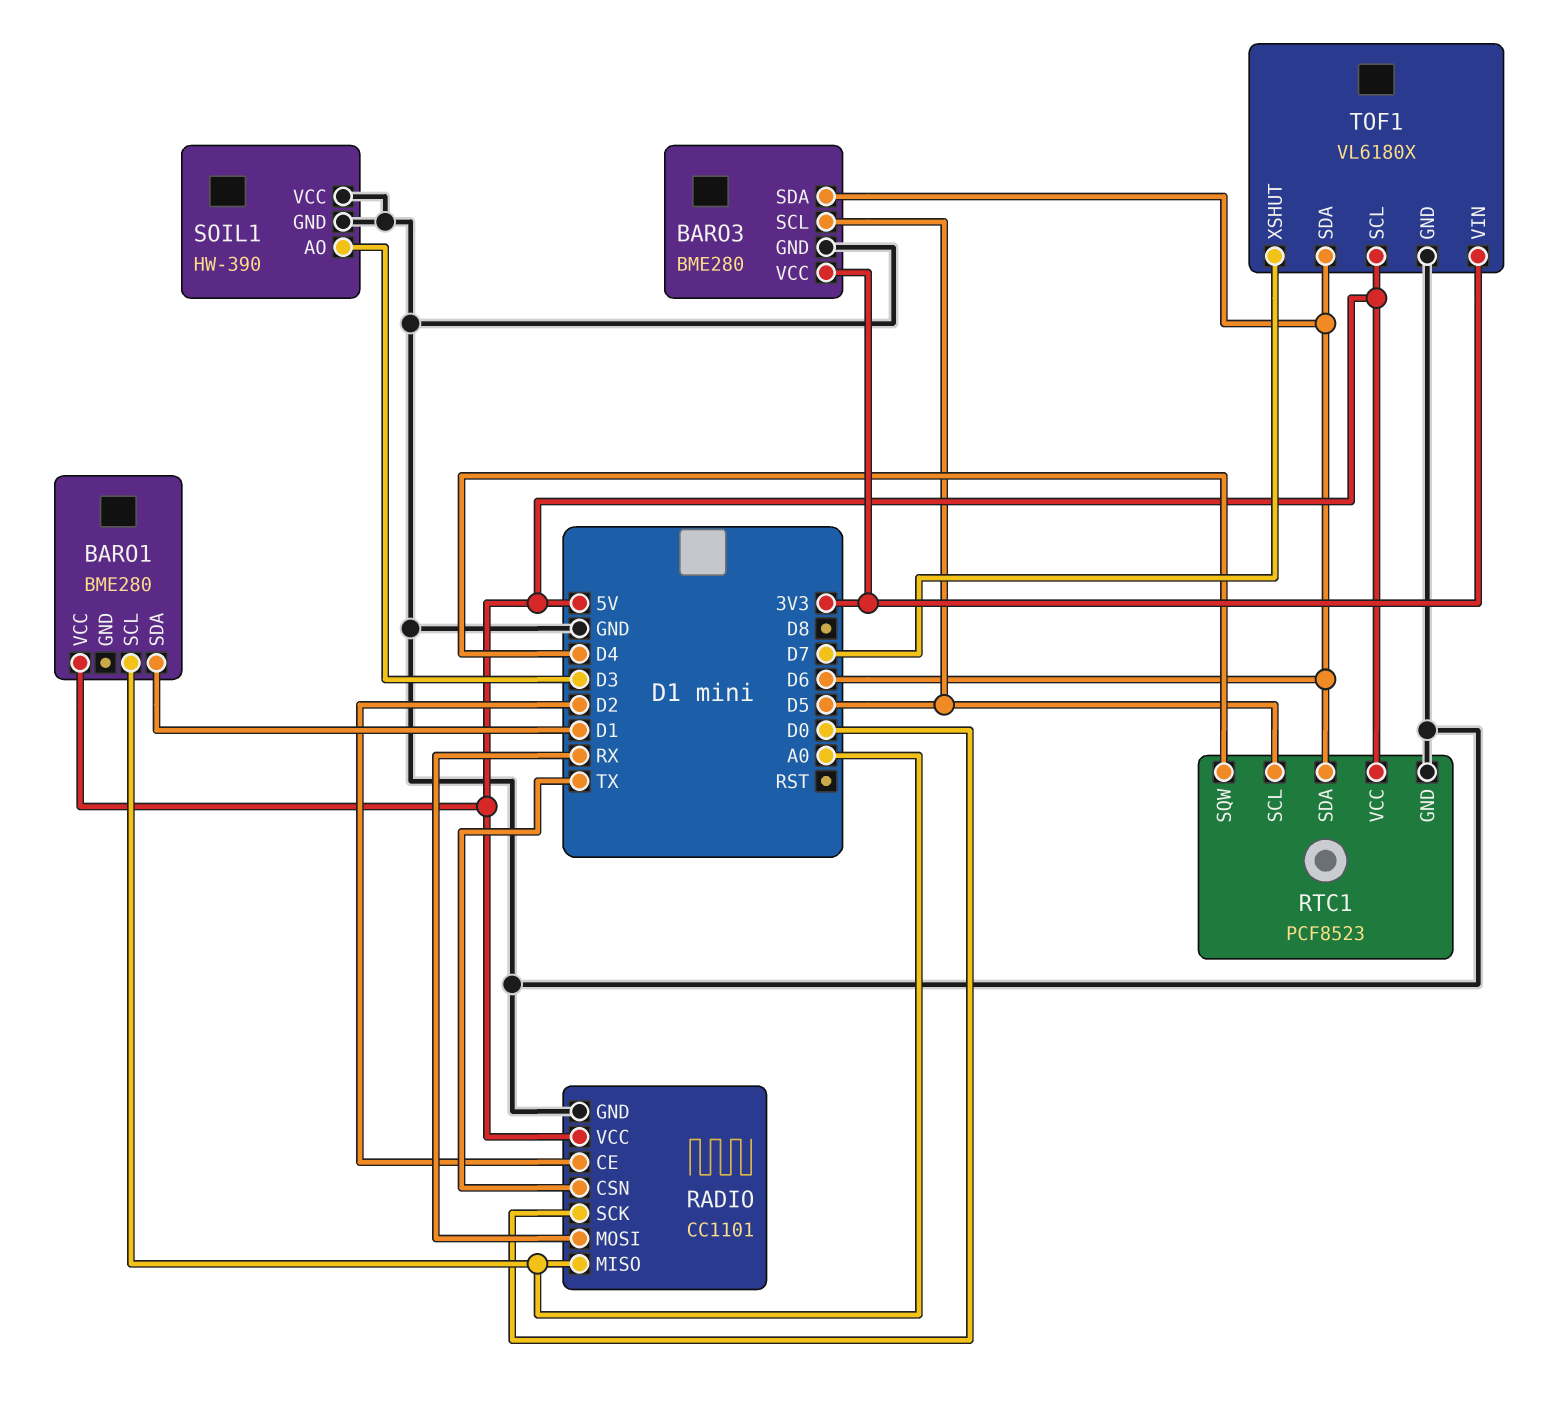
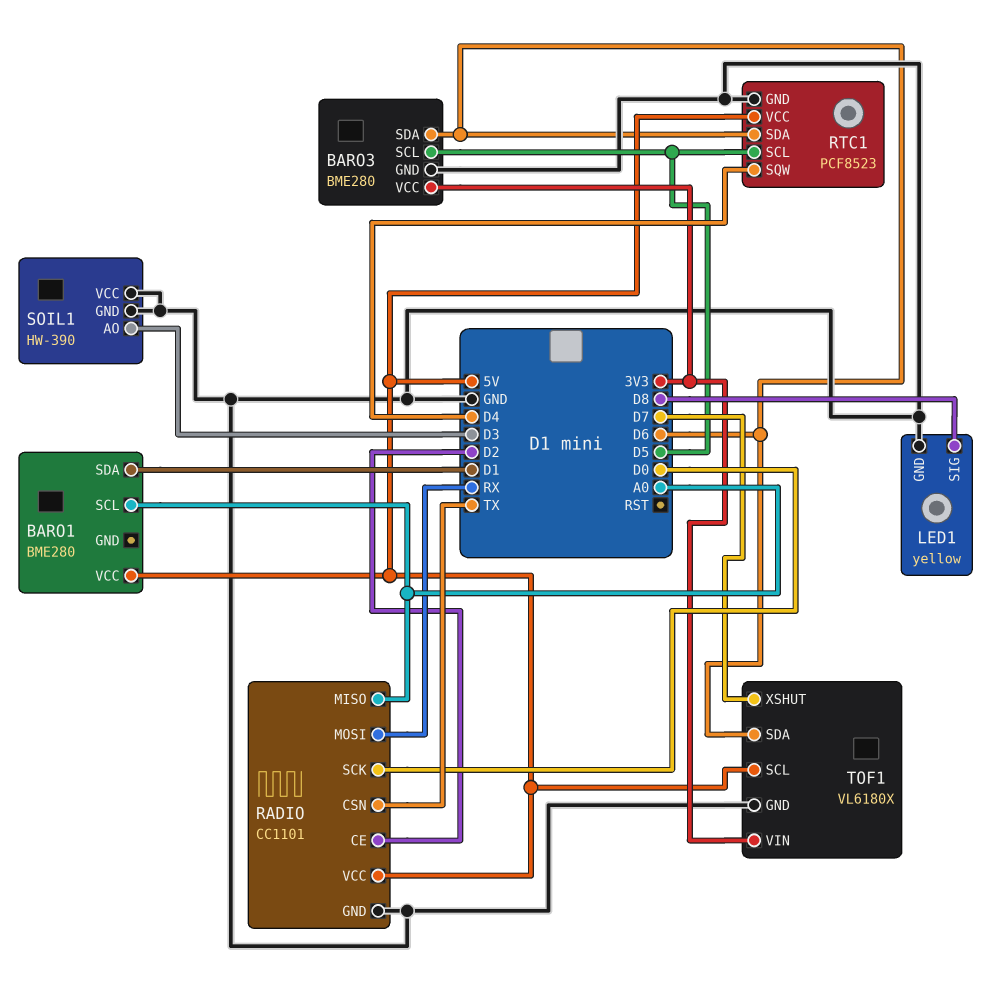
LED1: none -> yellow
LED1 pin GND: none -> GND
LED1 pin SIG: none -> D8

